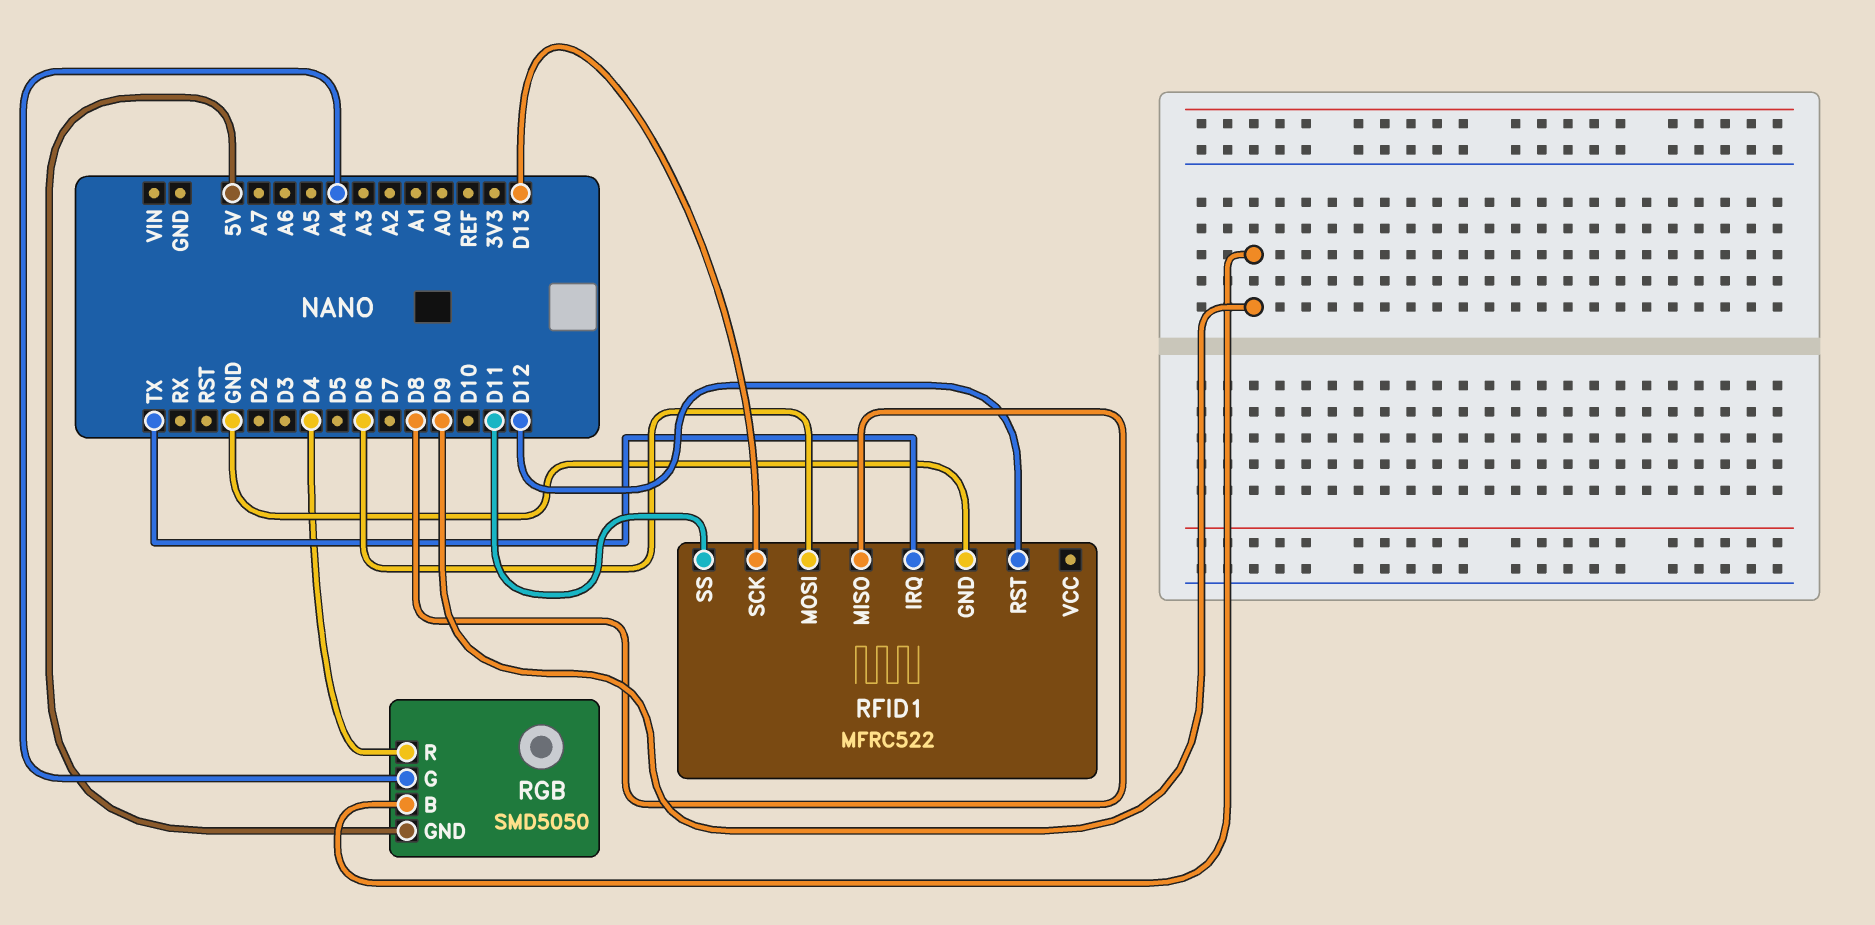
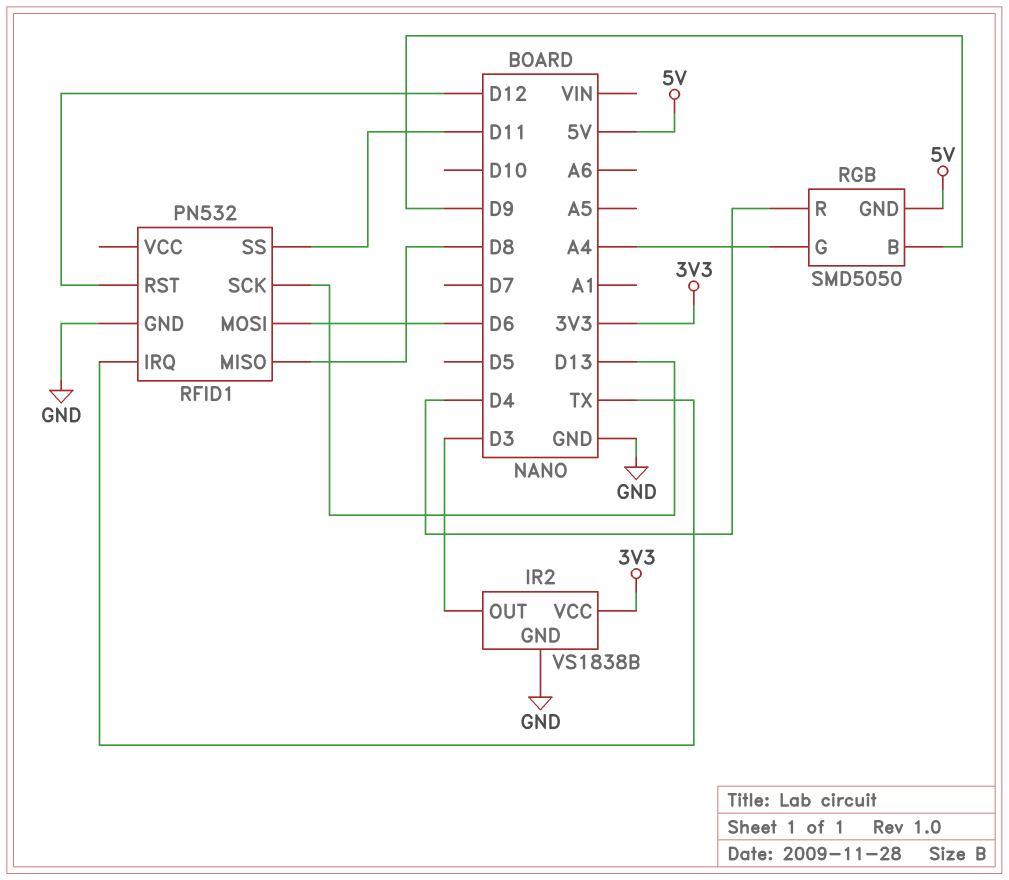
IR2: none -> VS1838B
IR2 pin GND: none -> GND
IR2 pin OUT: none -> D3
IR2 pin VCC: none -> 3V3
RFID1: MFRC522 -> PN532

